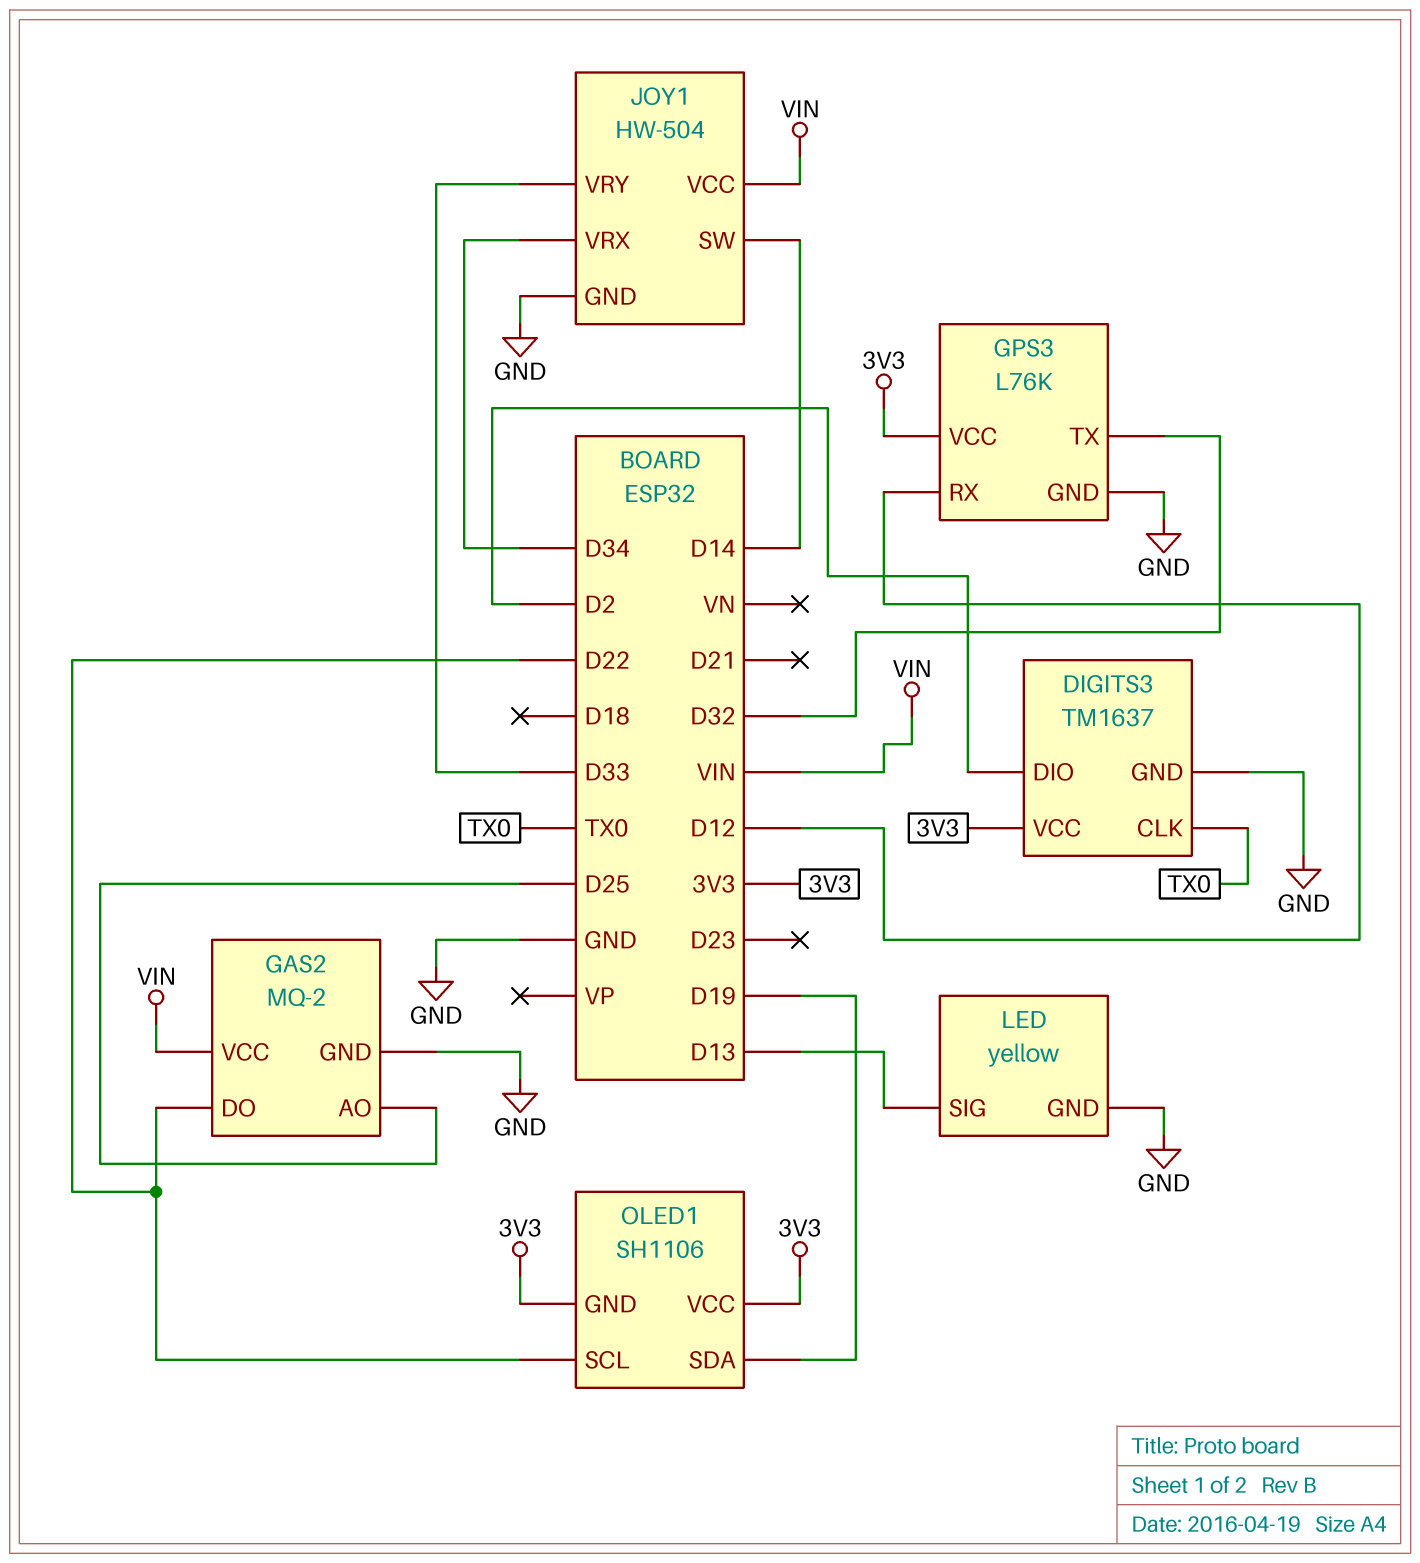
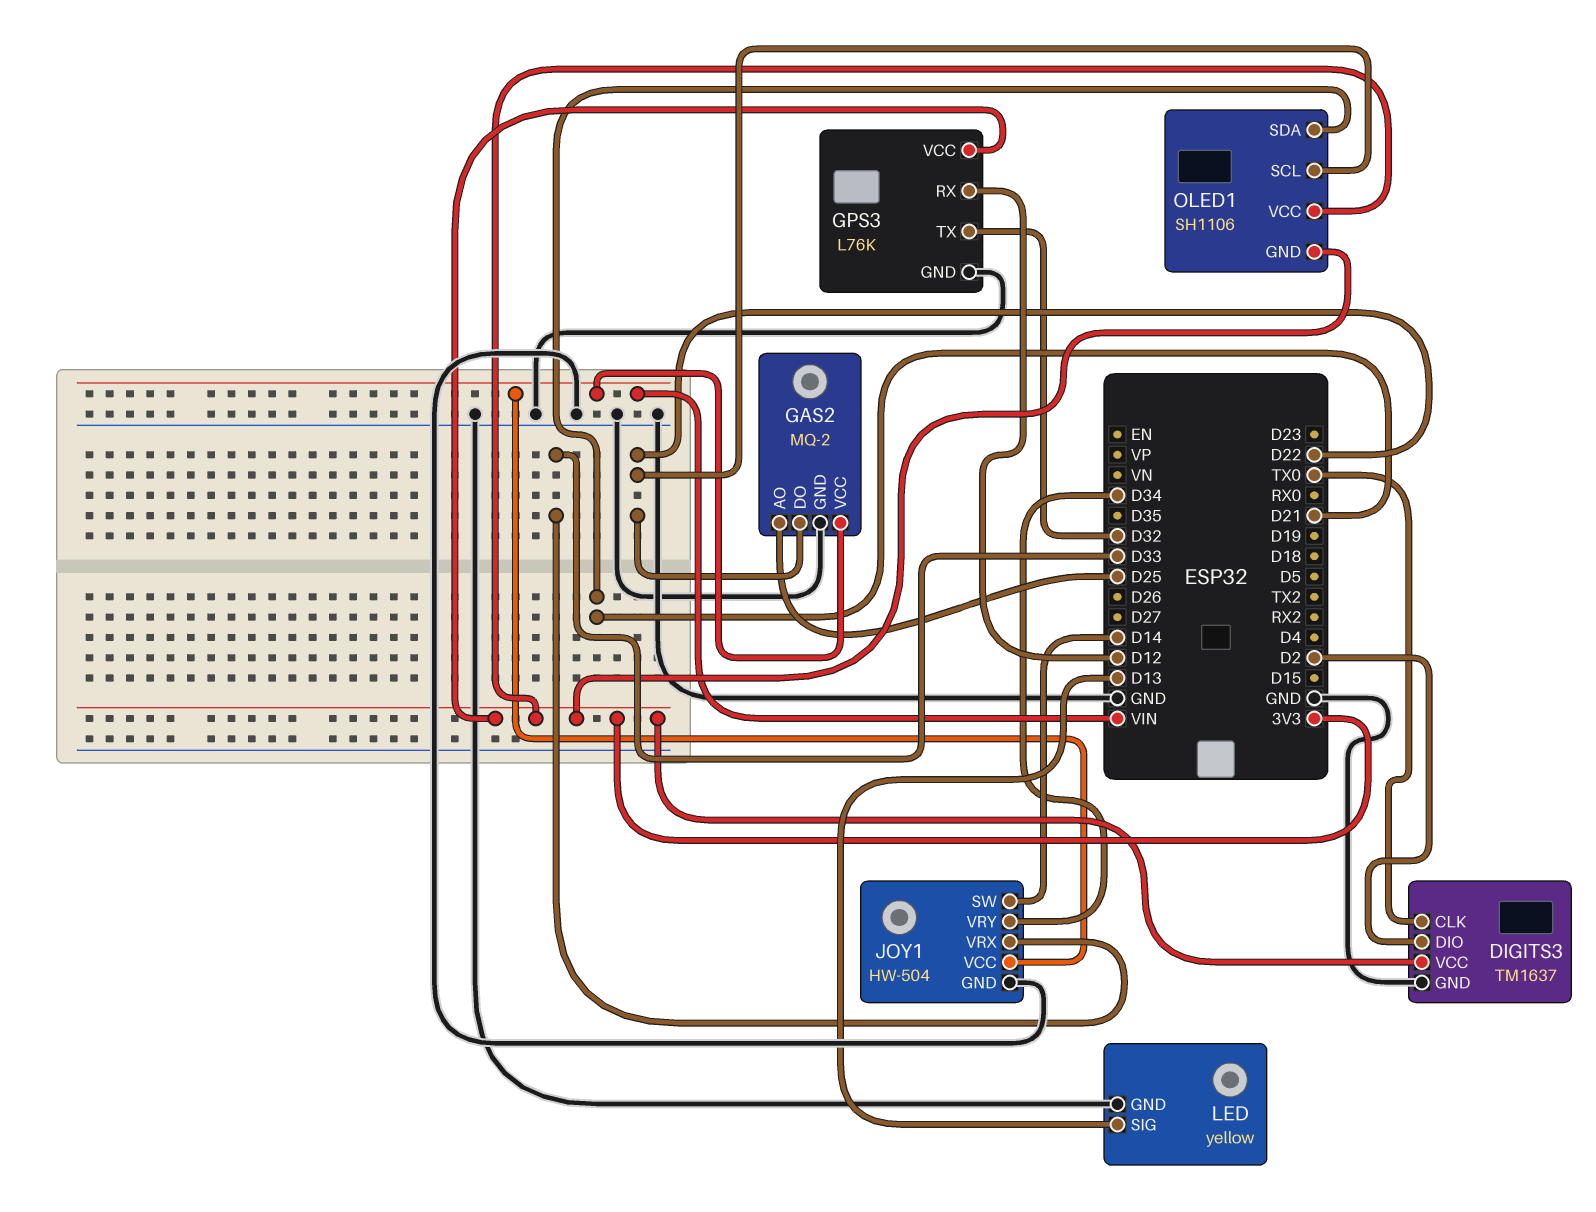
JOY1 pin VRX: D34 -> D33
JOY1 pin VRY: D33 -> D34
OLED1 pin SDA: D19 -> D21

